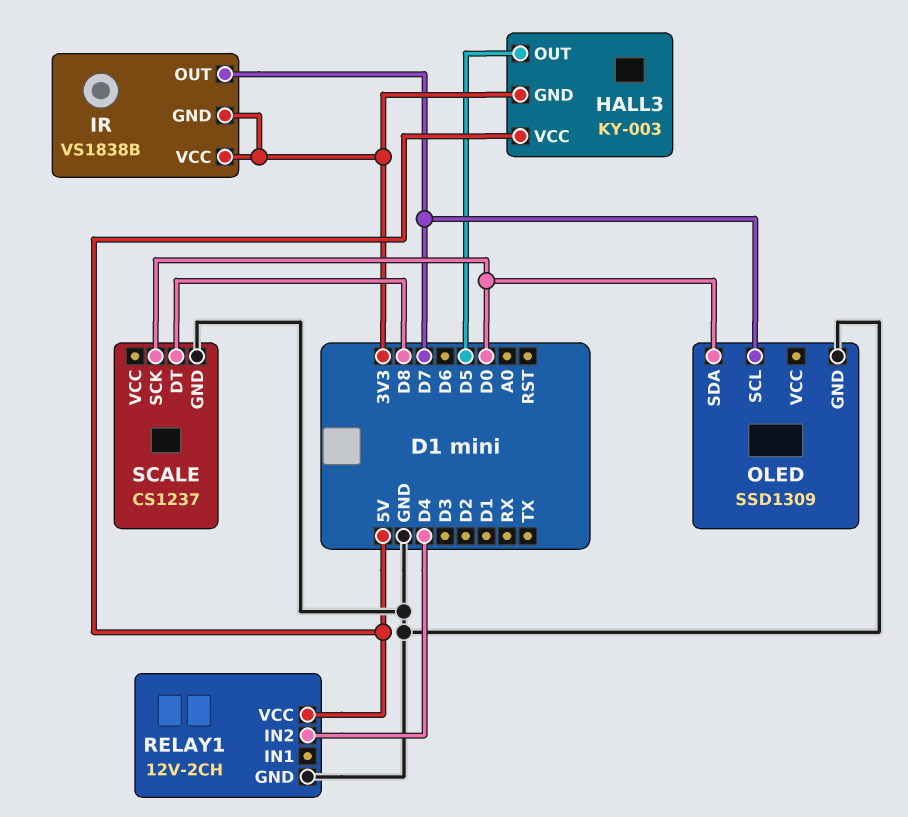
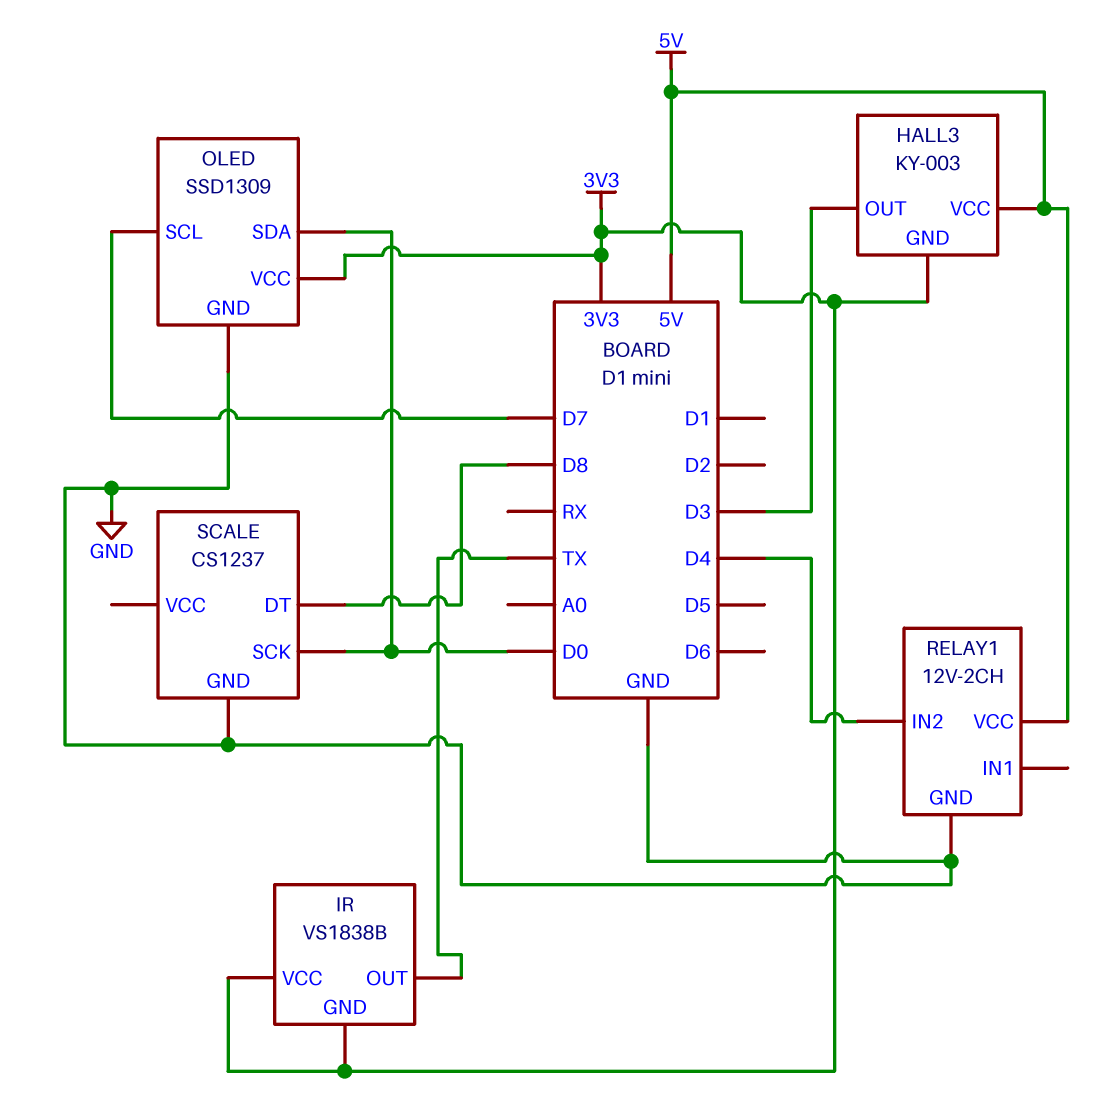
HALL3 pin OUT: D5 -> D3
IR pin OUT: D7 -> TX
OLED pin VCC: none -> 3V3

